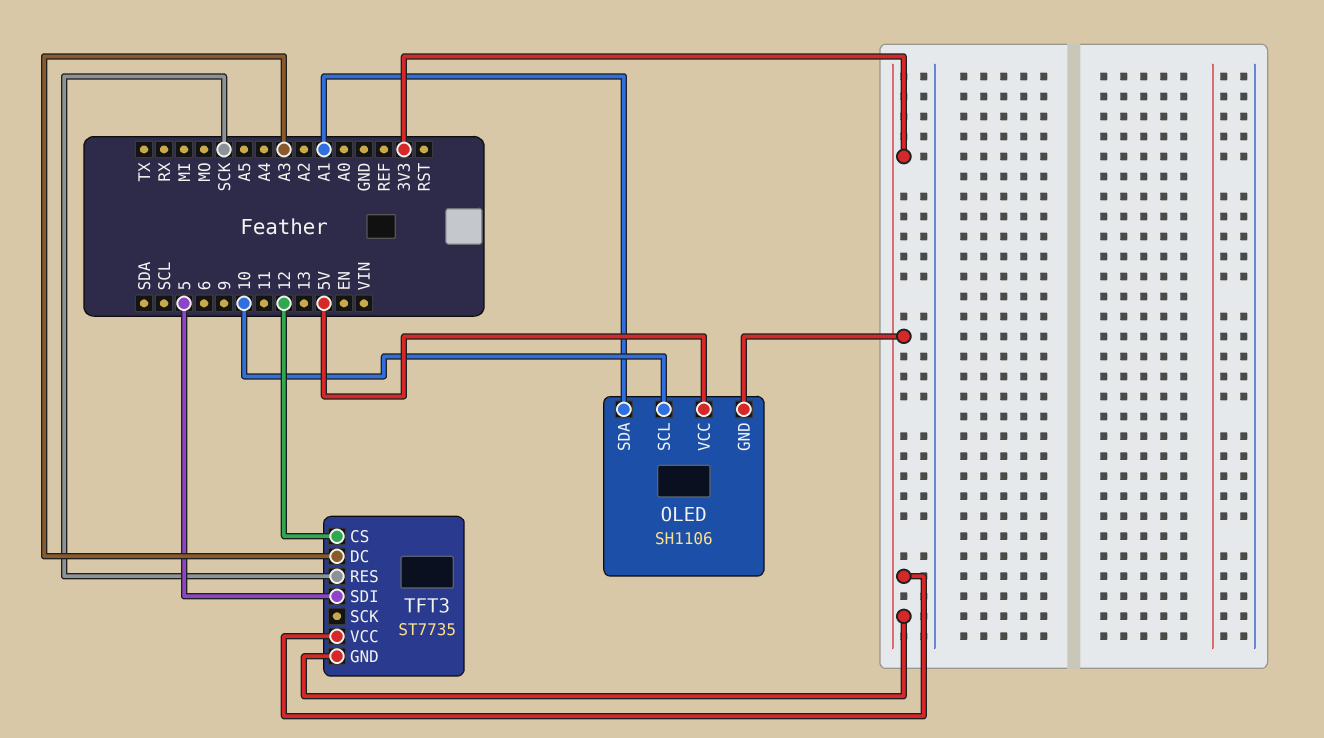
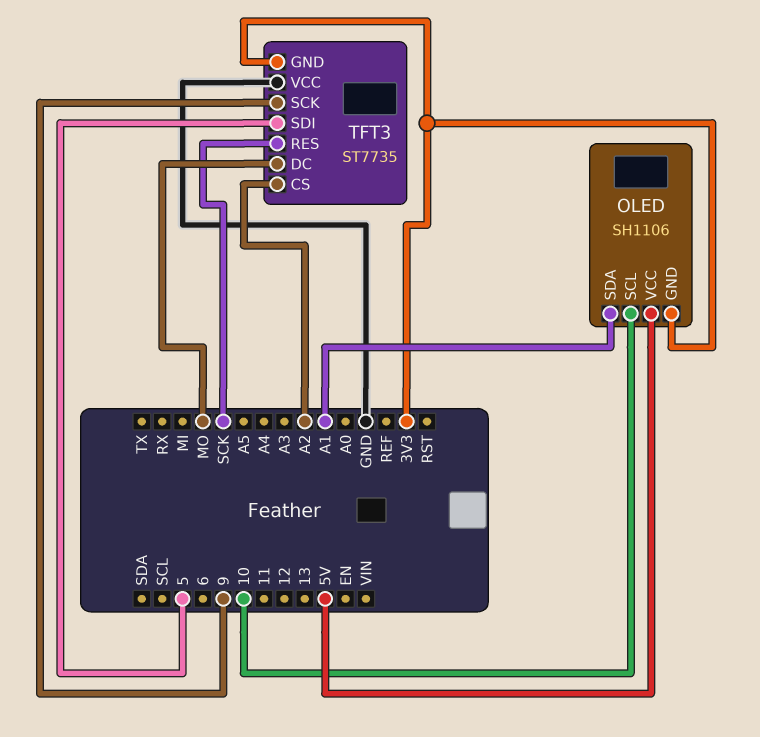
TFT3 pin CS: 12 -> A2
TFT3 pin DC: A3 -> MO
TFT3 pin SCK: none -> 9
TFT3 pin VCC: 3V3 -> GND

